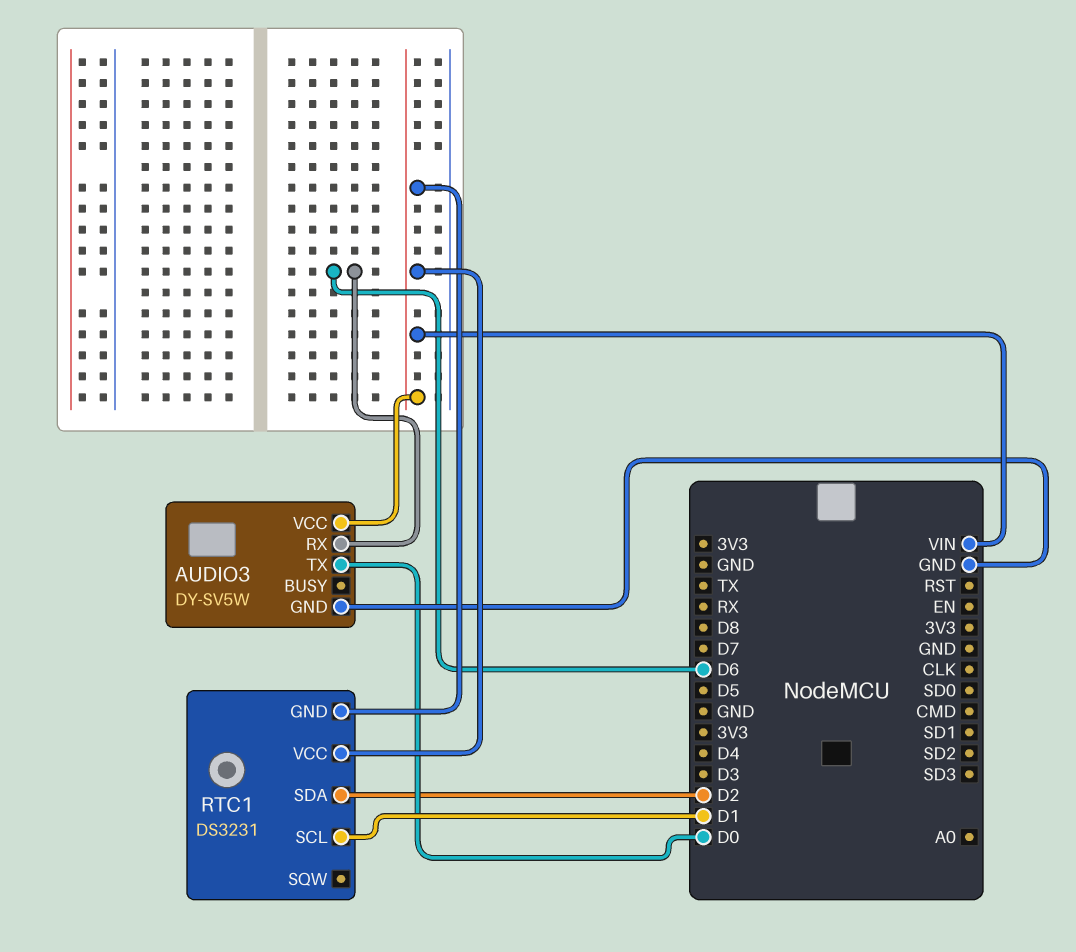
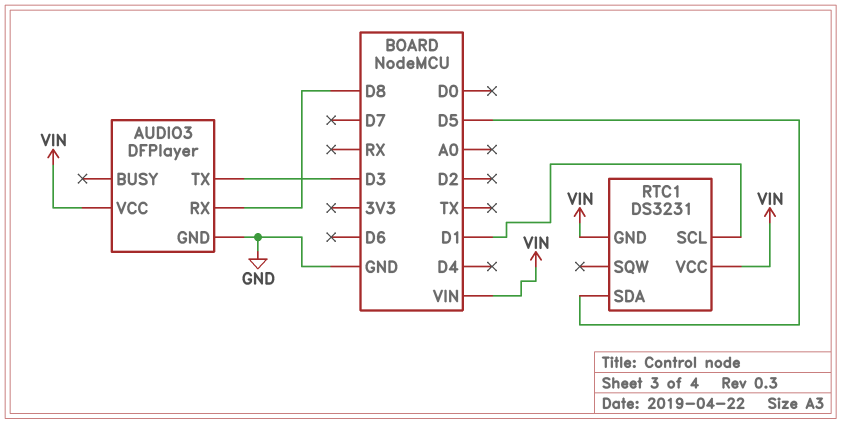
AUDIO3: DY-SV5W -> DFPlayer
AUDIO3 pin RX: D6 -> D8
AUDIO3 pin TX: D0 -> D3
RTC1 pin SDA: D2 -> D5

